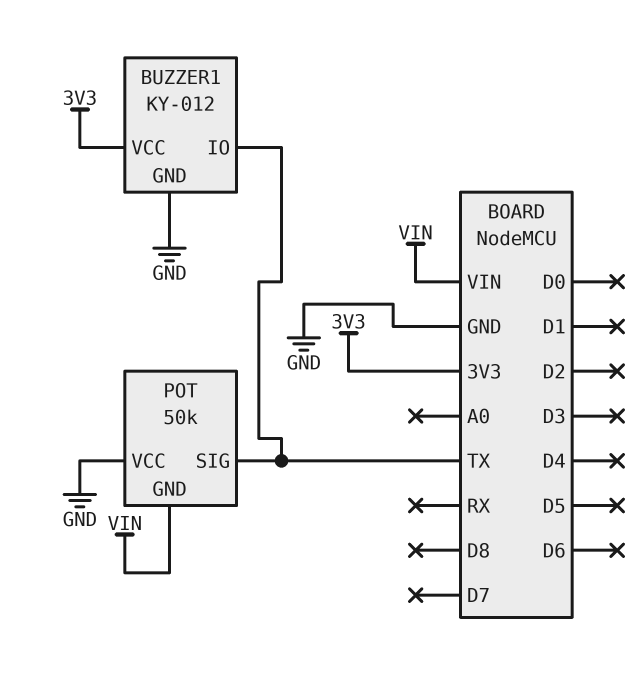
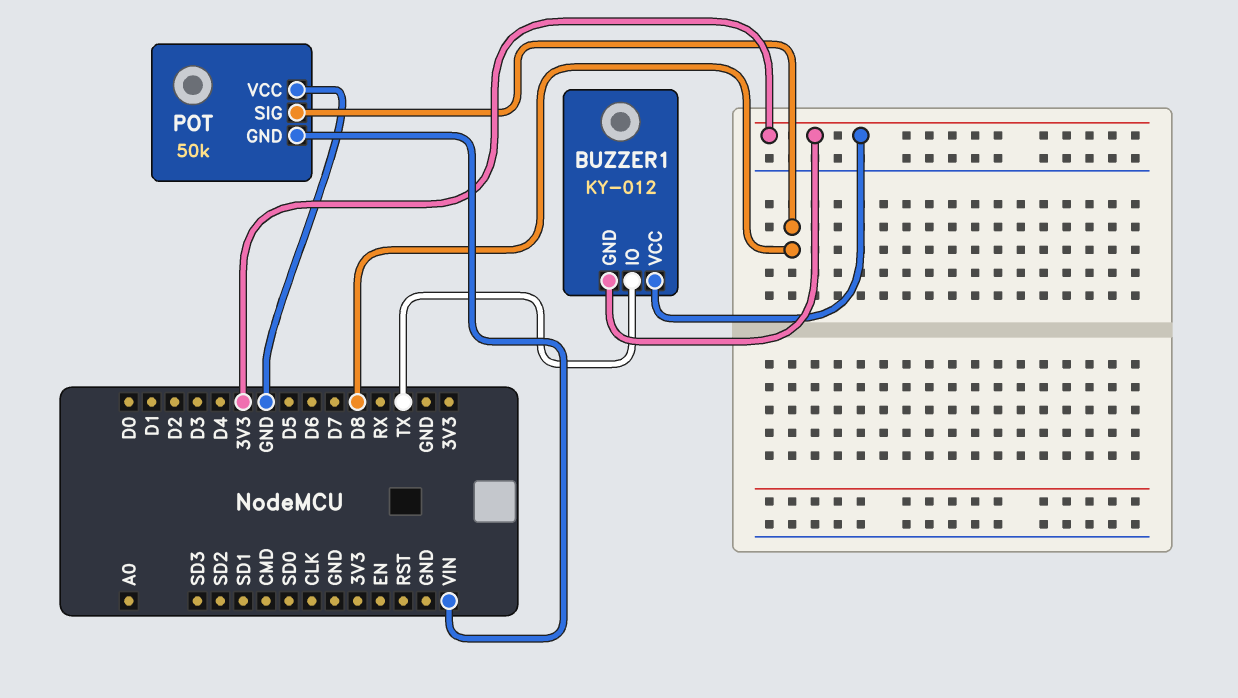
BUZZER1 pin GND: GND -> 3V3
POT pin SIG: TX -> D8

